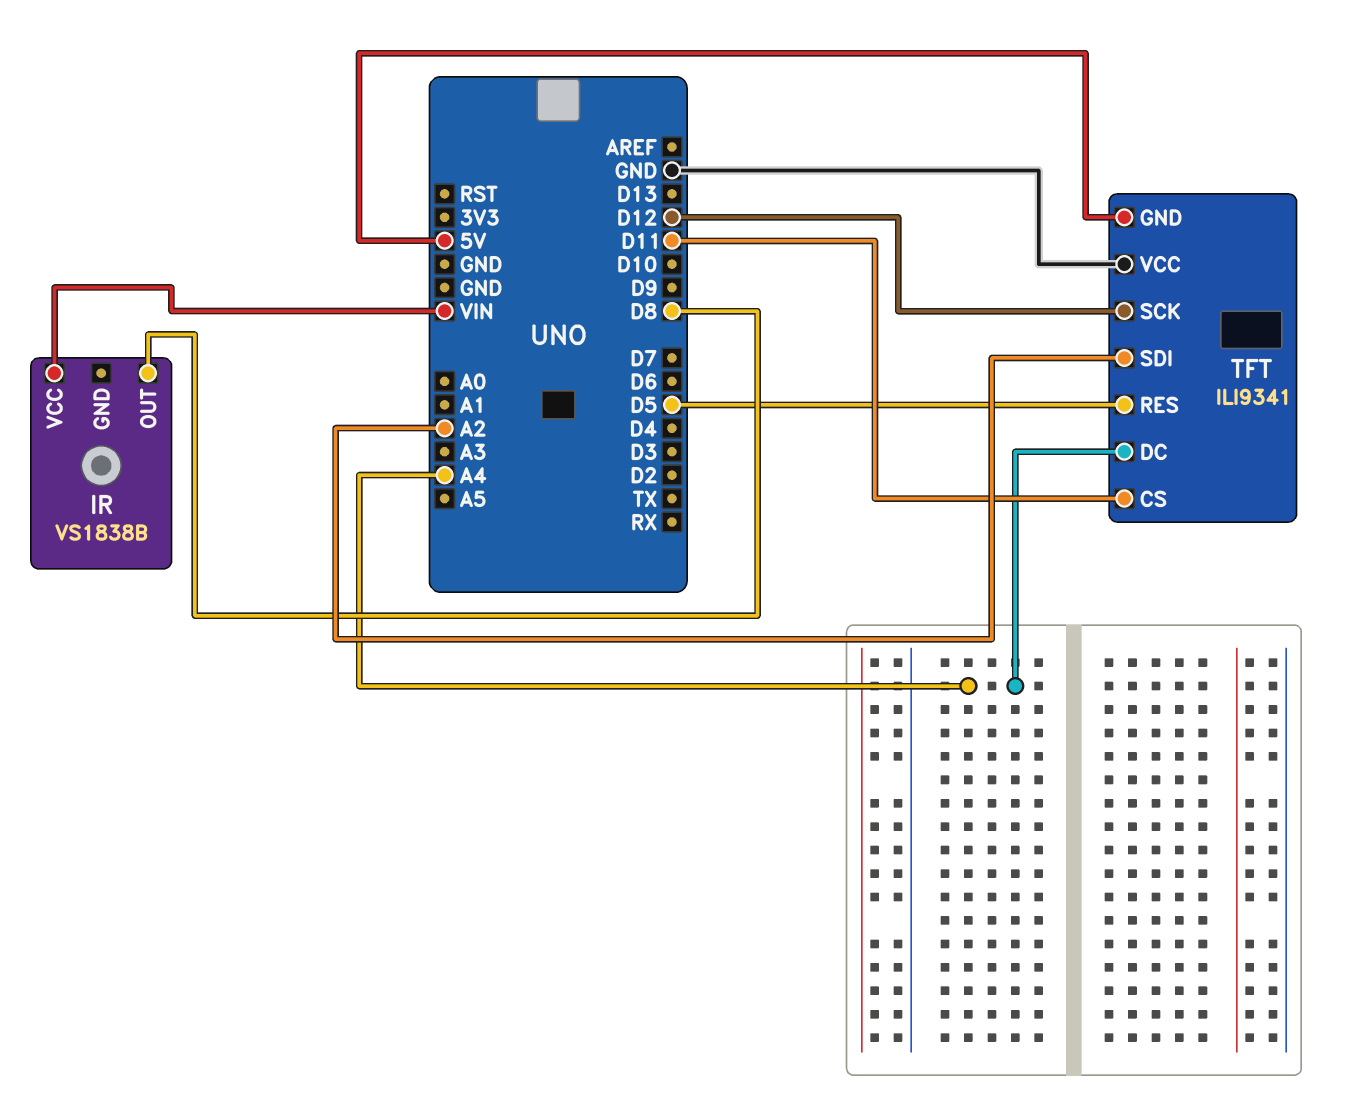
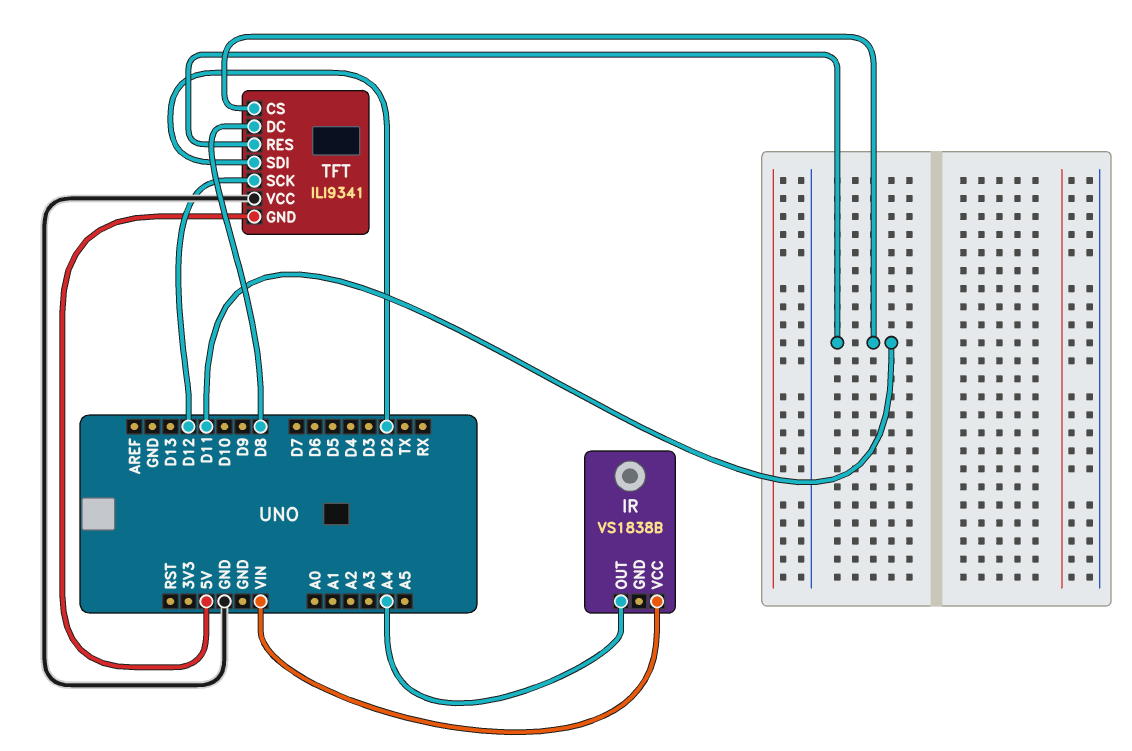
IR pin OUT: D8 -> A4
TFT pin DC: A4 -> D8
TFT pin RES: D5 -> D11
TFT pin SDI: A2 -> D2

